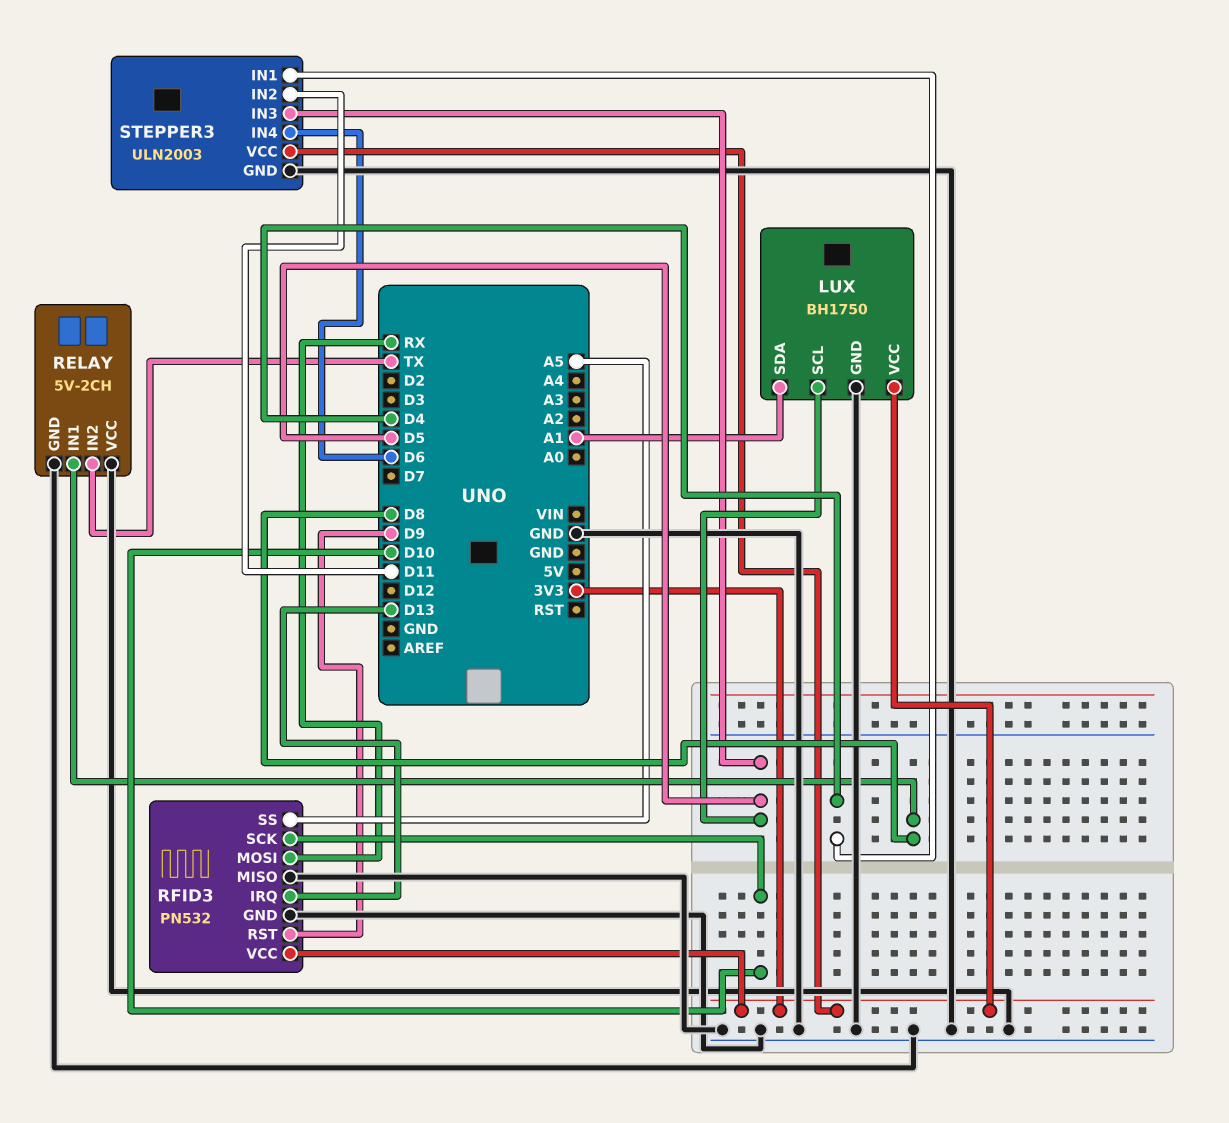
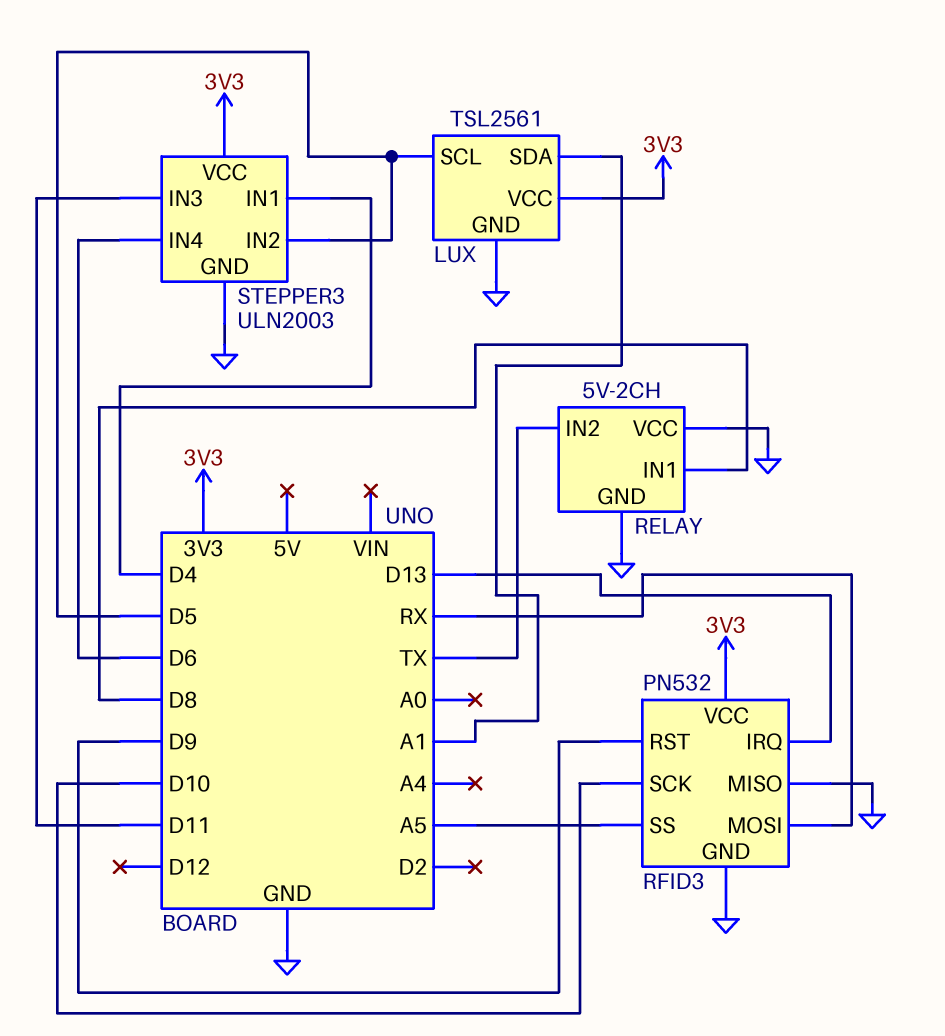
LUX: BH1750 -> TSL2561
STEPPER3 pin IN2: D11 -> D5
STEPPER3 pin IN3: D5 -> D11

